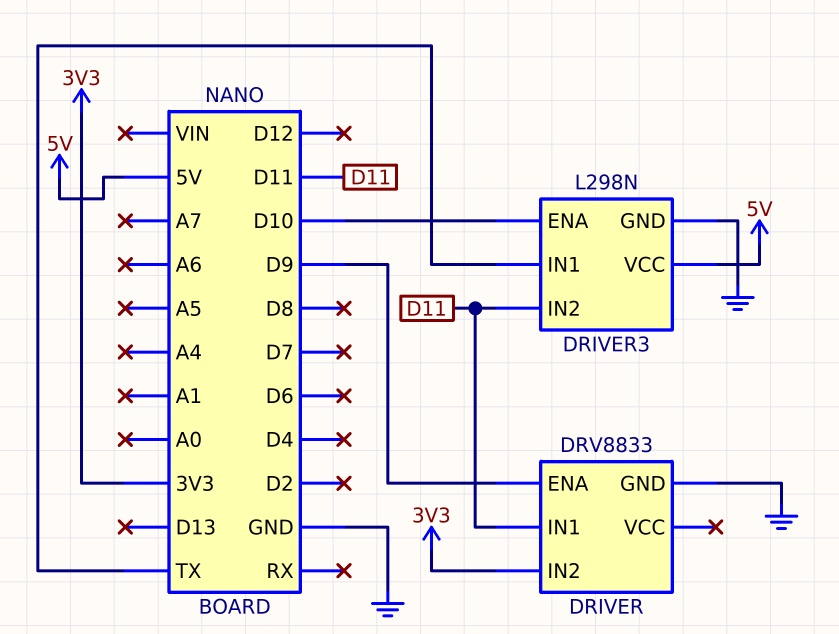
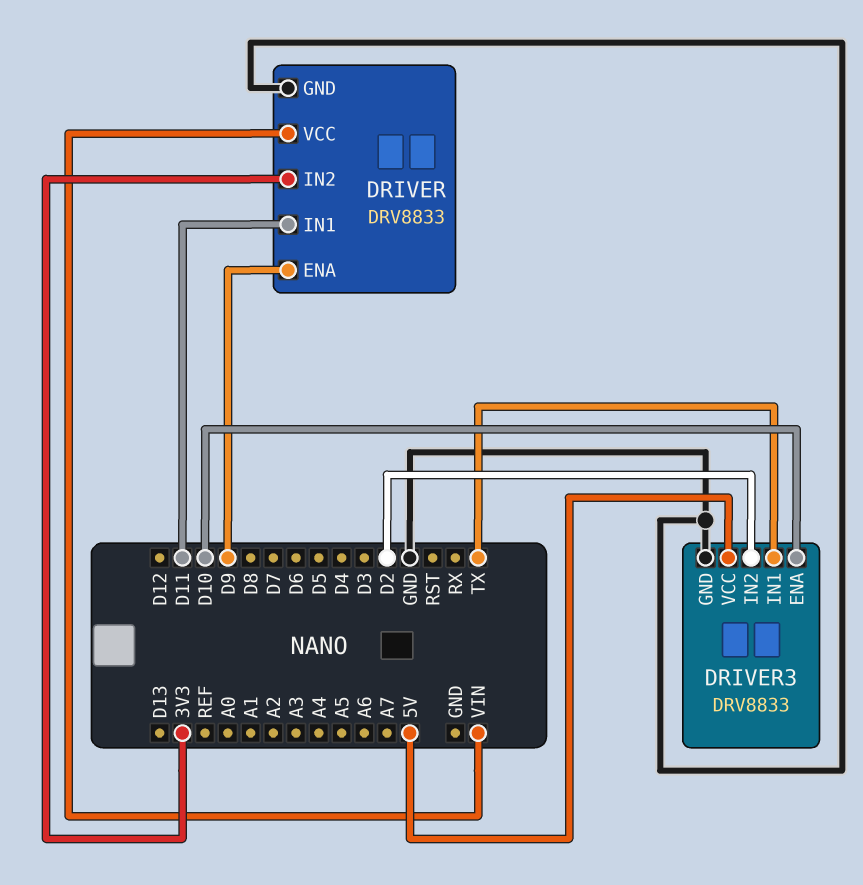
DRIVER pin VCC: none -> VIN
DRIVER3: L298N -> DRV8833
DRIVER3 pin IN2: D11 -> D2

